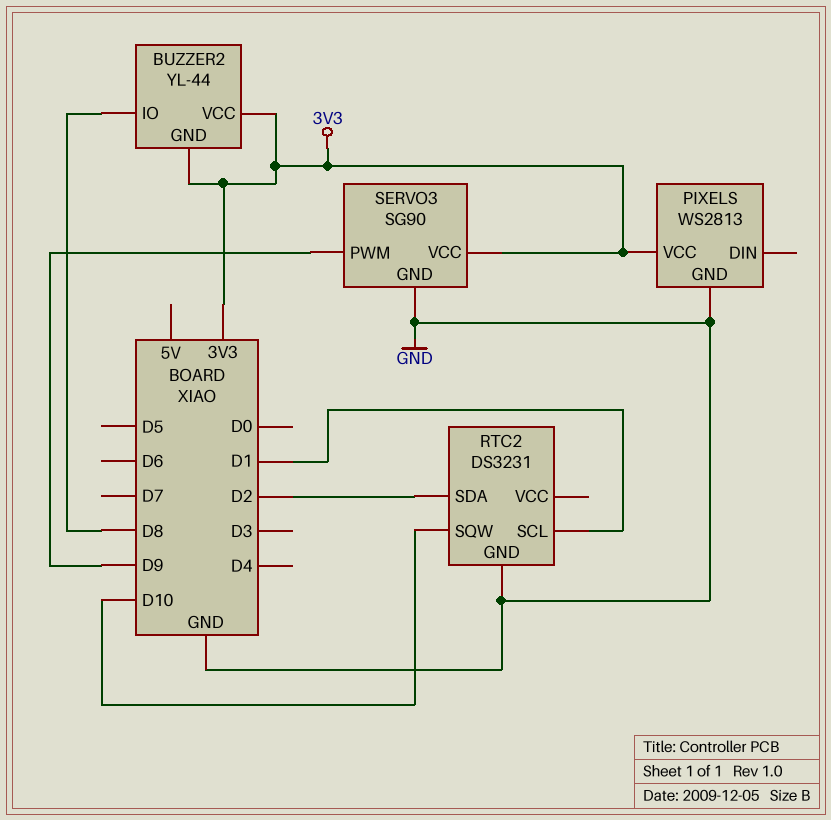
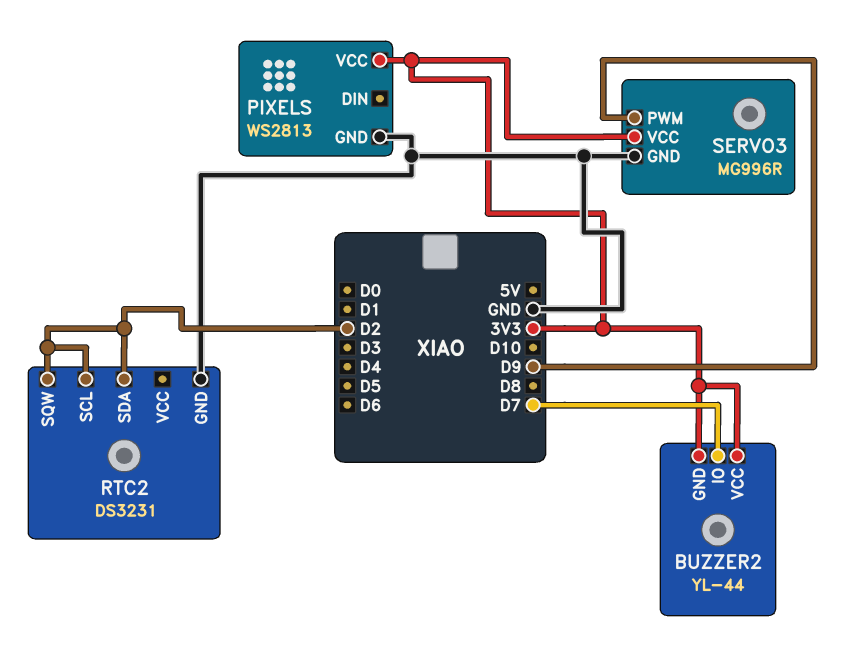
BUZZER2 pin IO: D8 -> D7
RTC2 pin SCL: D1 -> D2
RTC2 pin SQW: D10 -> D2
SERVO3: SG90 -> MG996R

